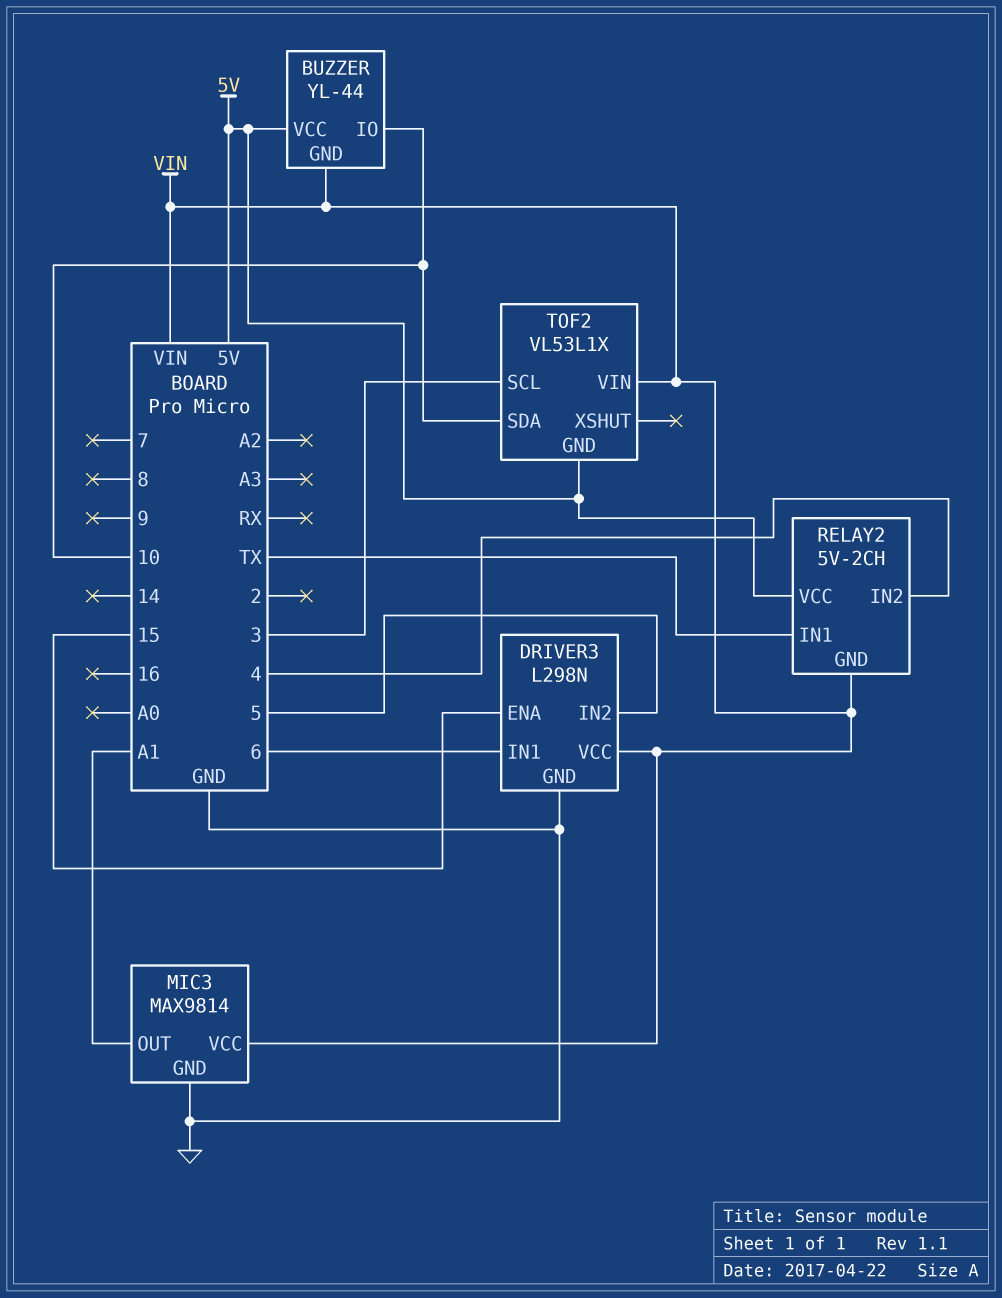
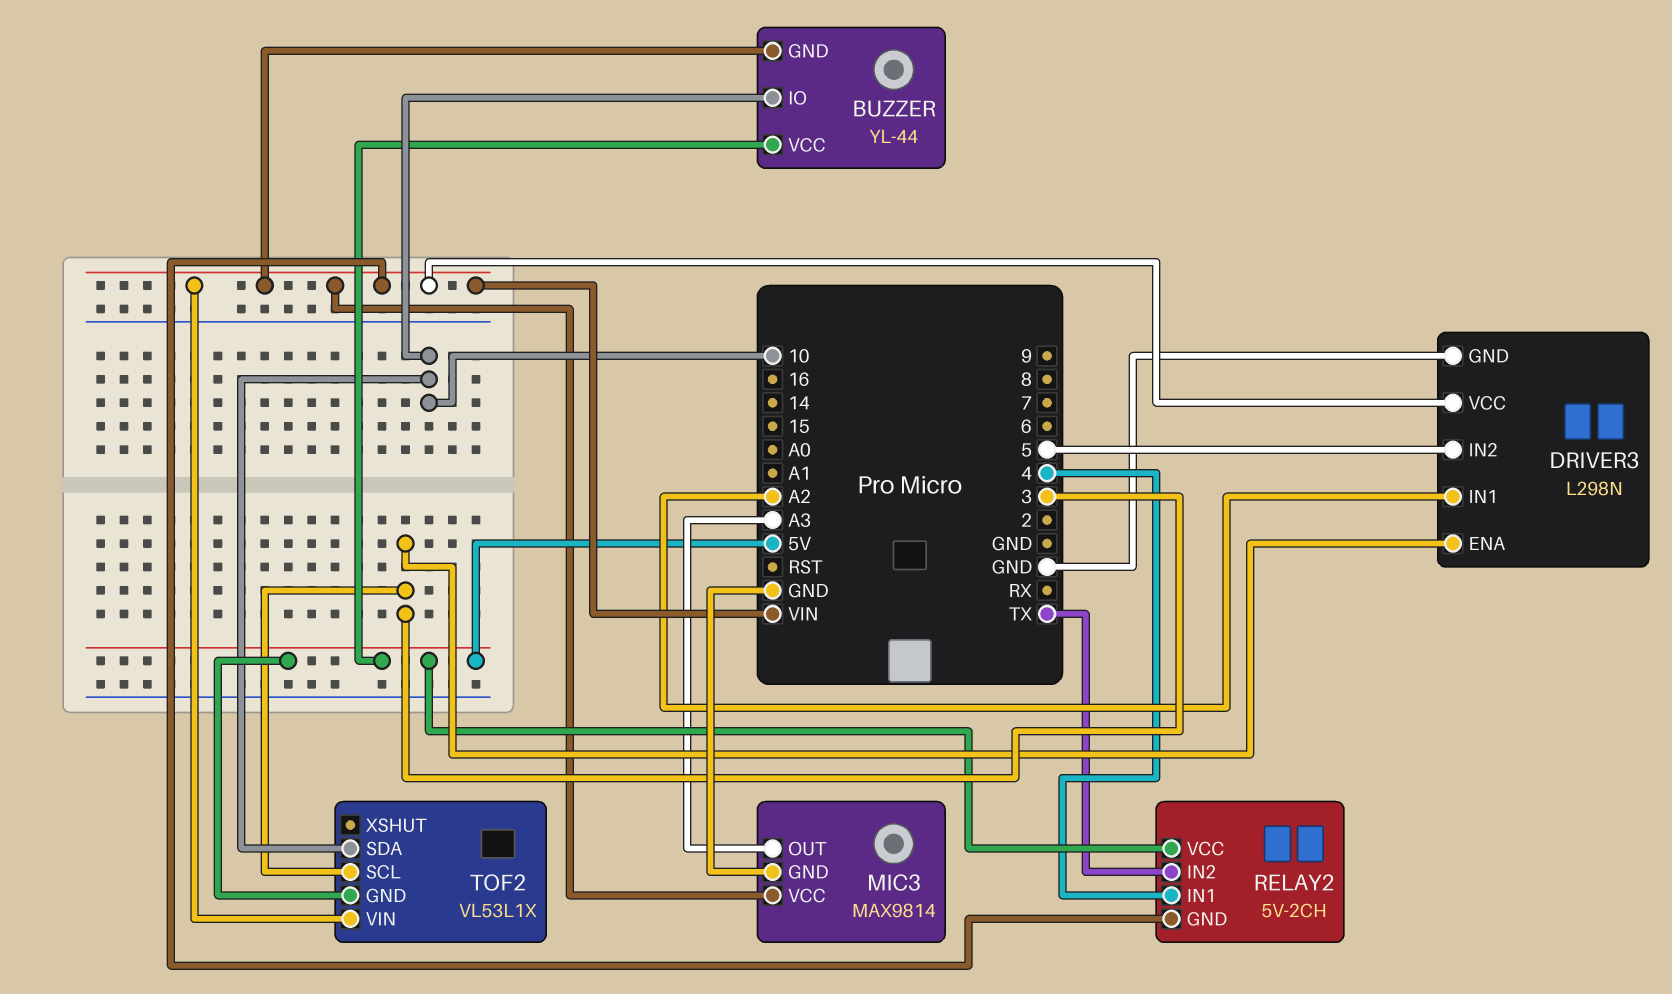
DRIVER3 pin ENA: 15 -> 3
DRIVER3 pin IN1: 6 -> A2
MIC3 pin OUT: A1 -> A3
RELAY2 pin IN1: TX -> 4
RELAY2 pin IN2: 4 -> TX

